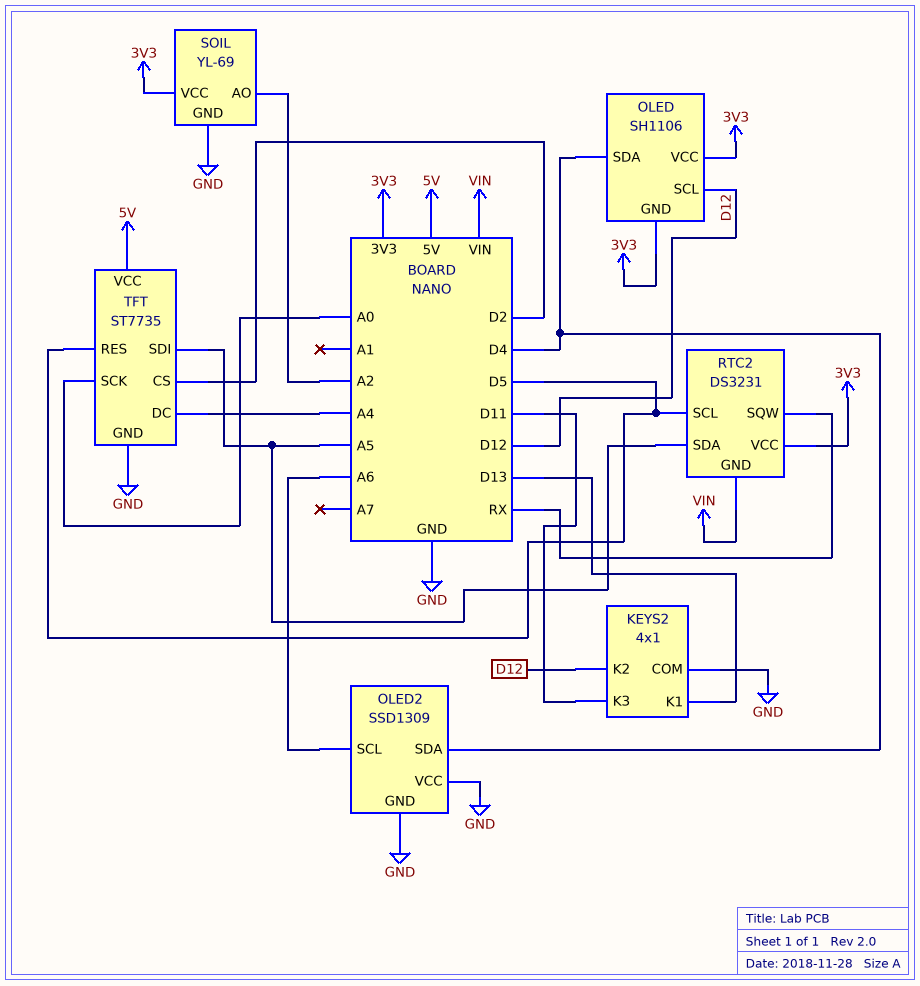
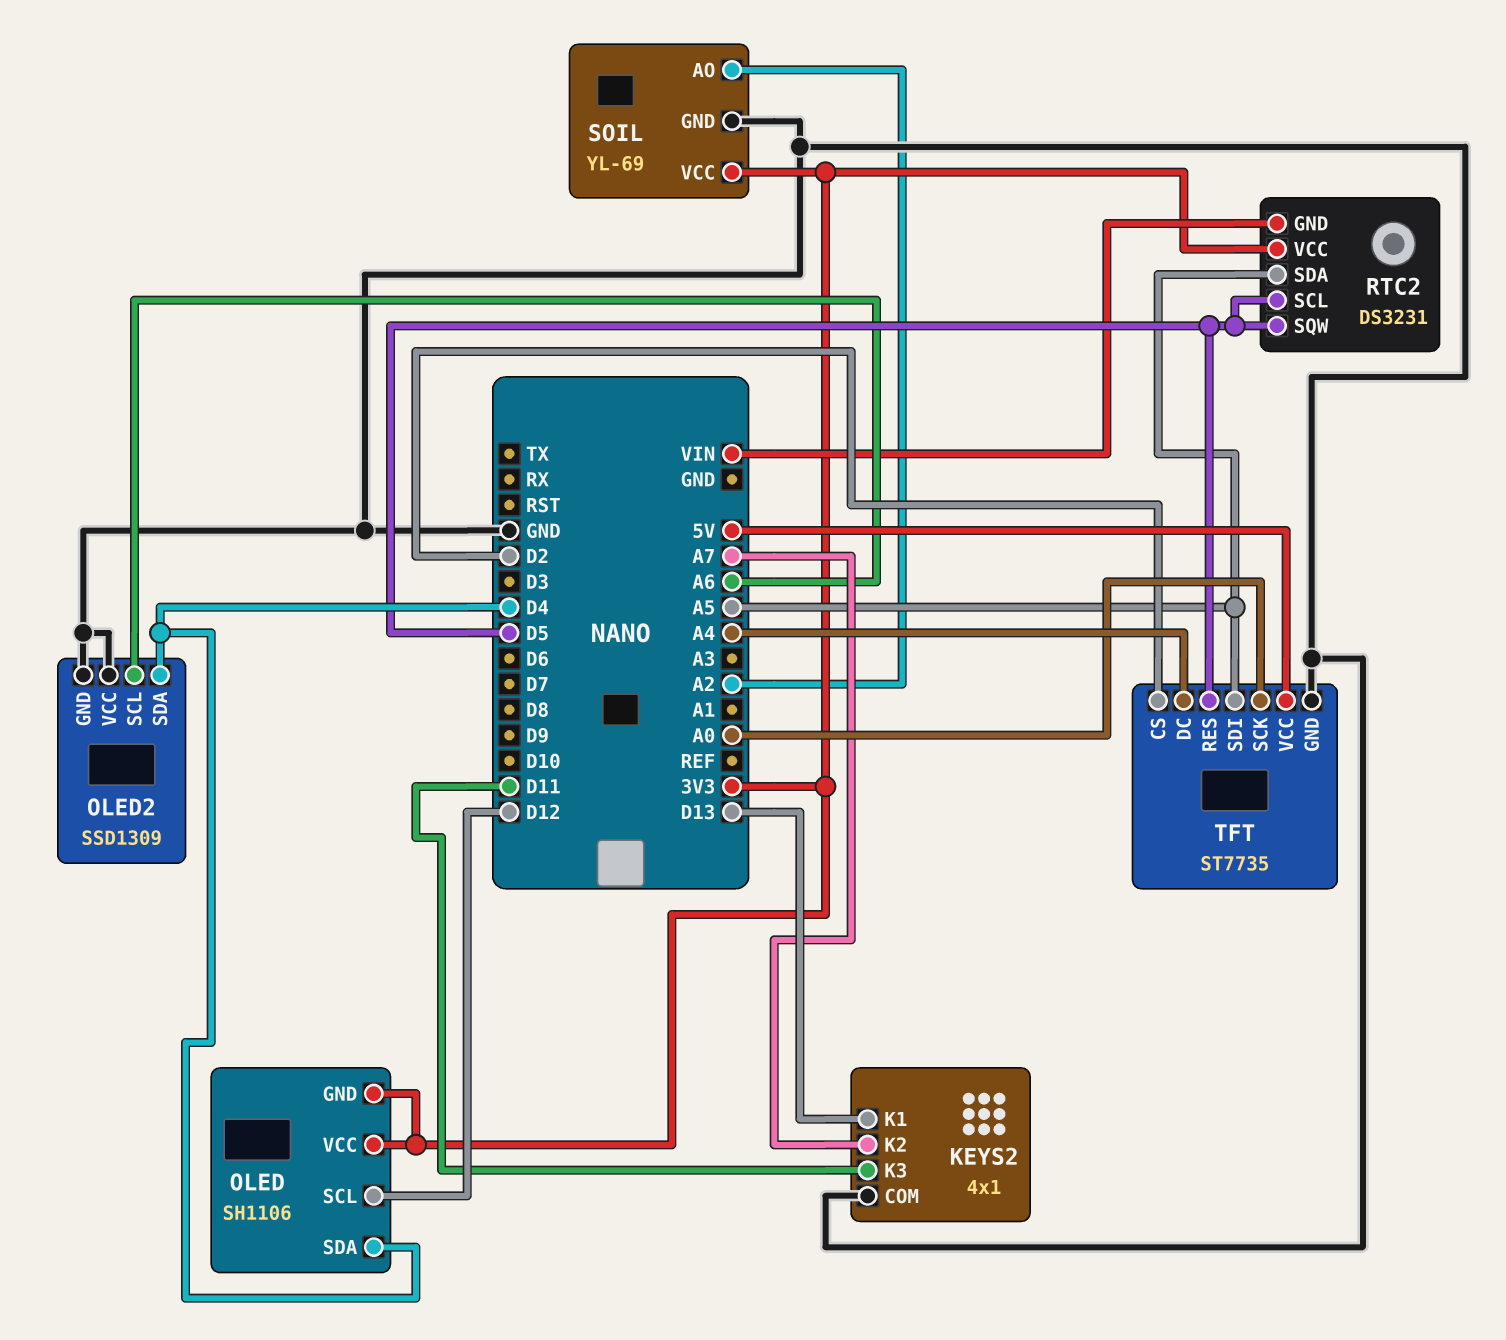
KEYS2 pin K2: D12 -> A7
RTC2 pin SQW: RX -> D5

